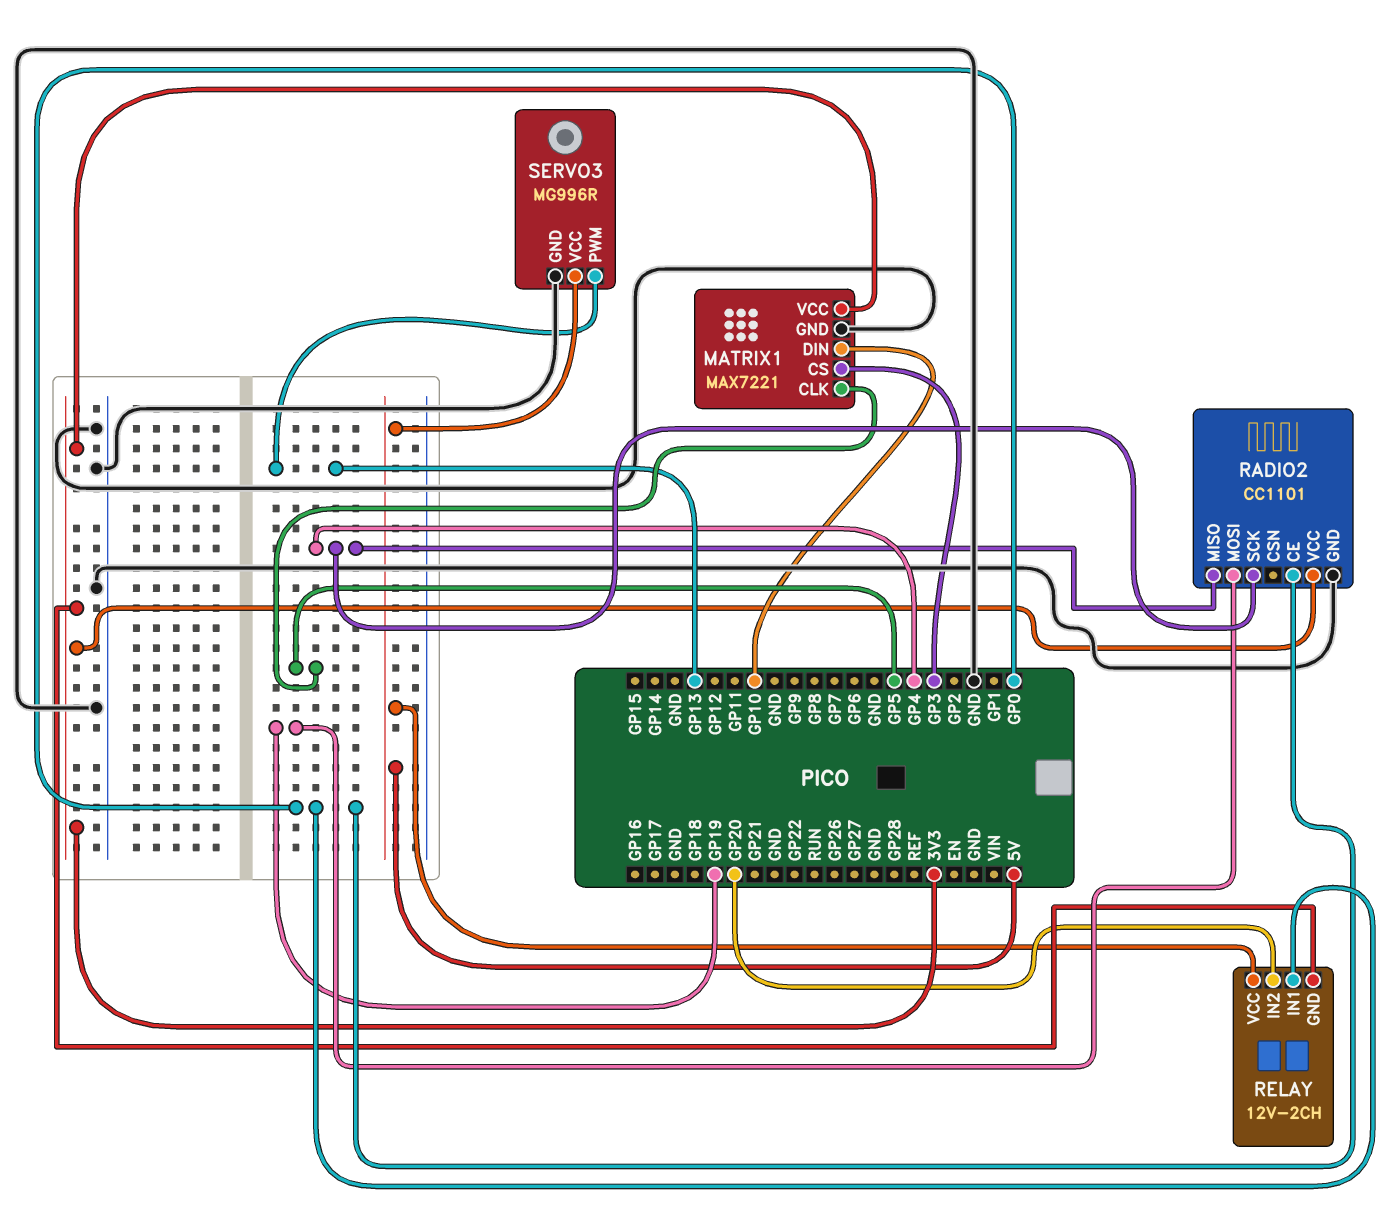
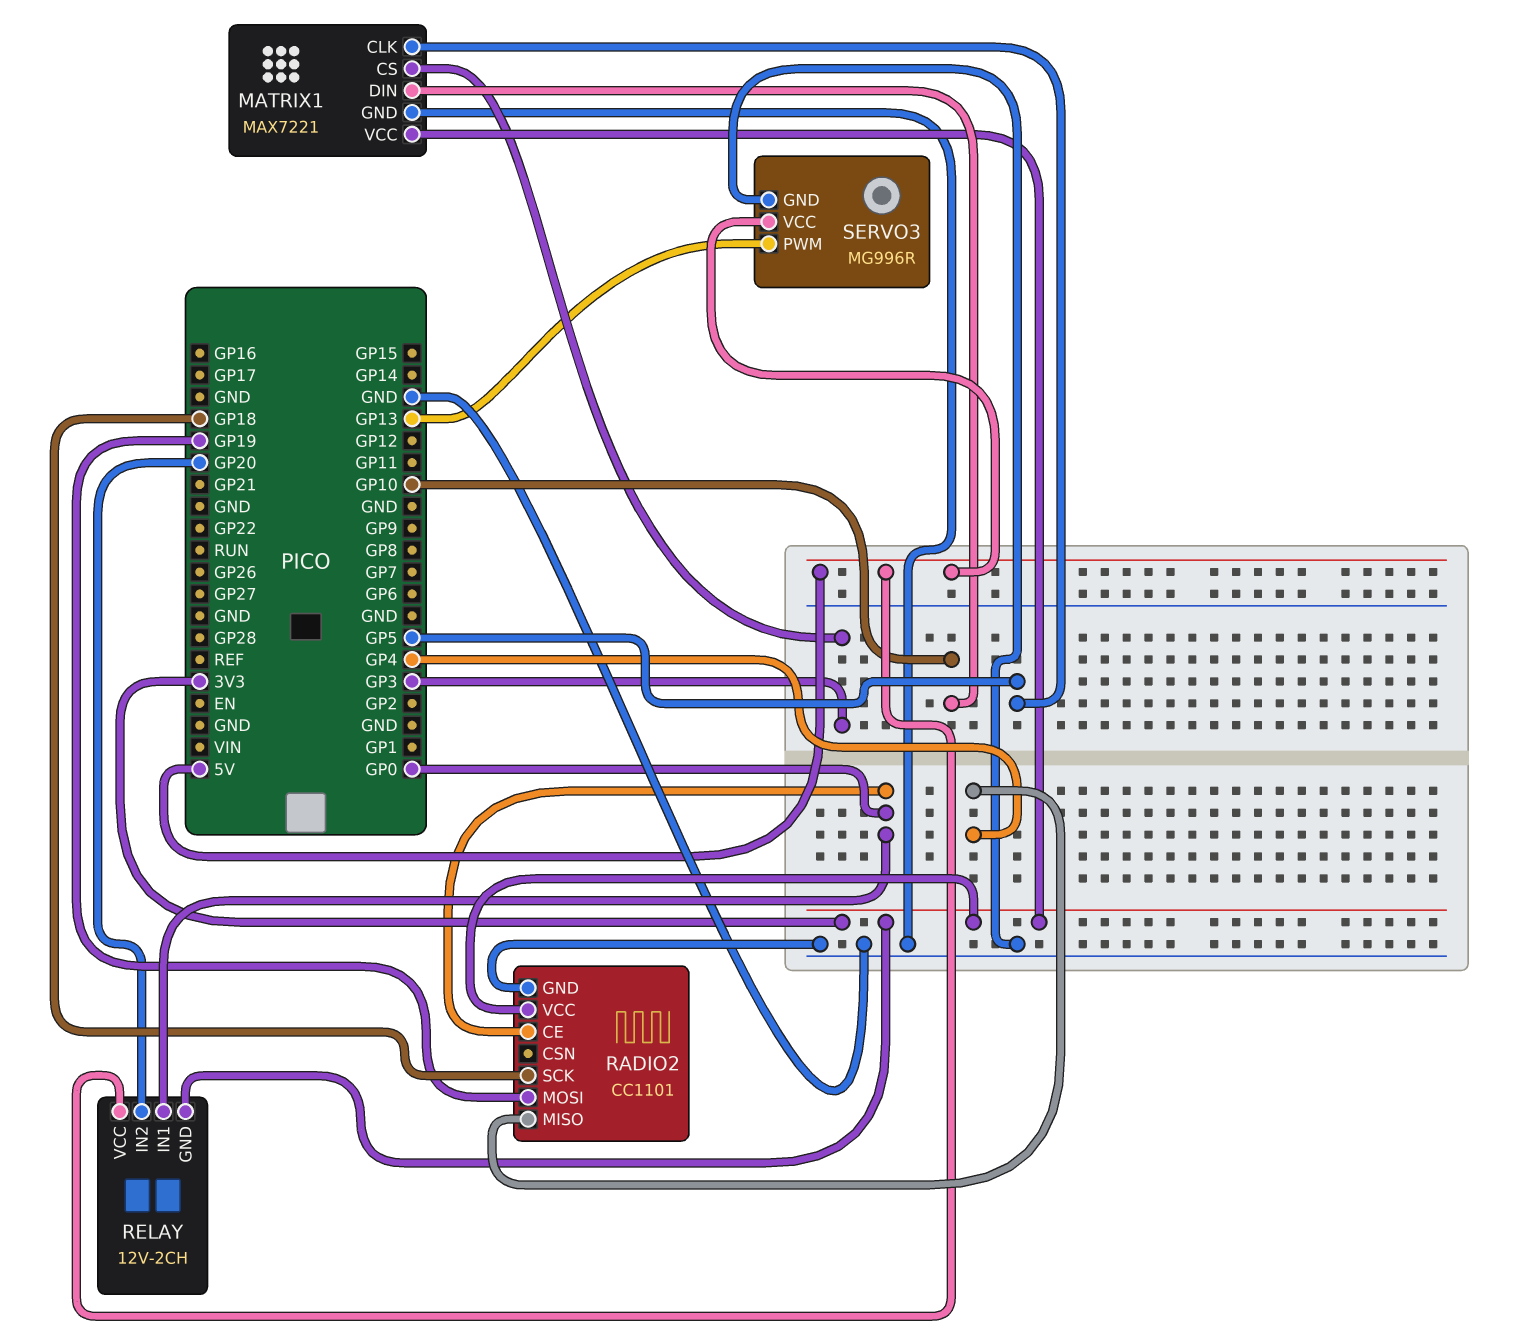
RADIO2 pin SCK: GP4 -> GP18

